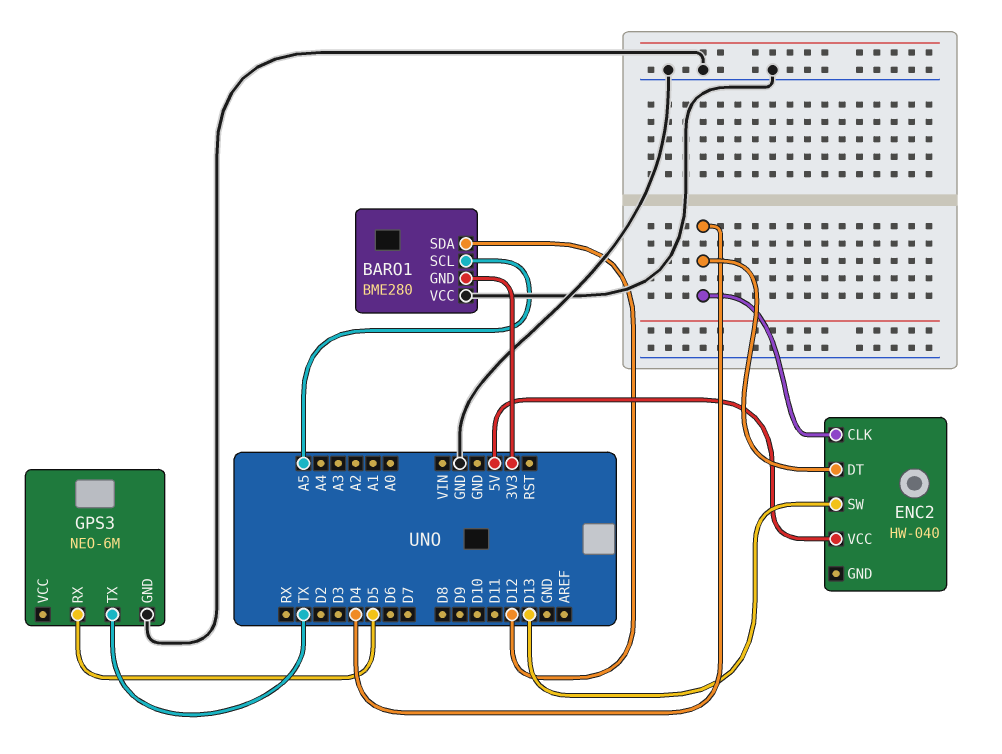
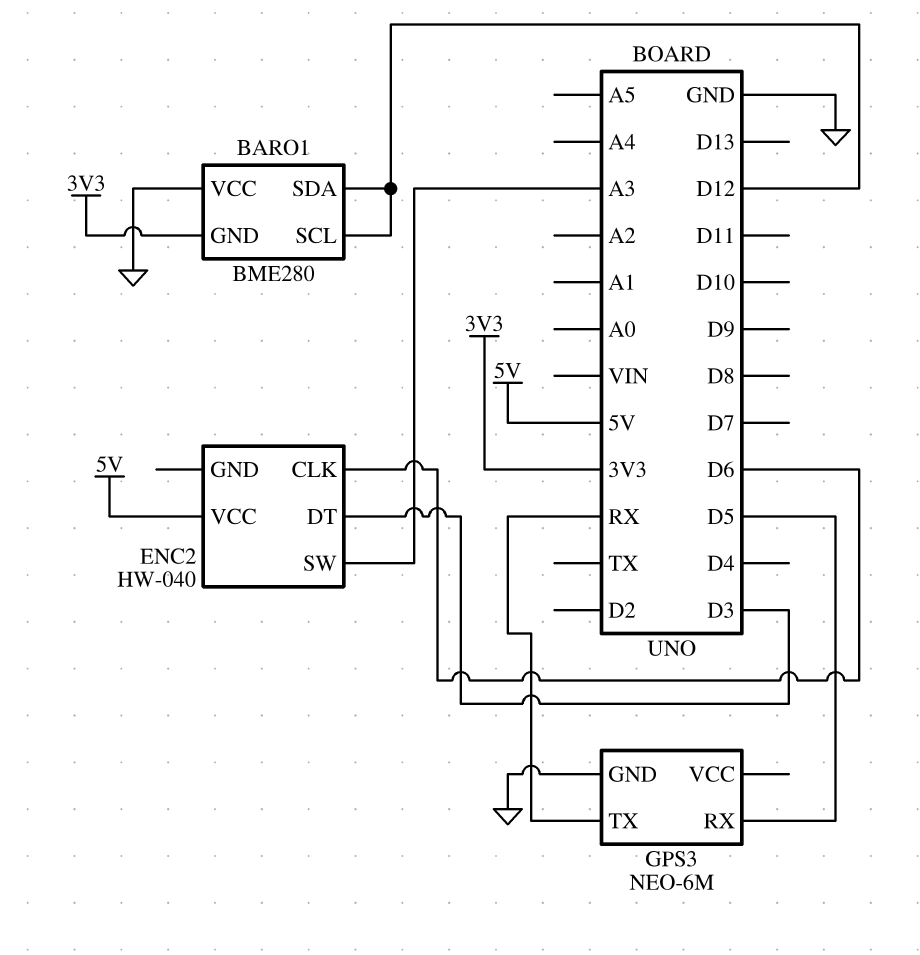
BARO1 pin SCL: A5 -> D12
ENC2 pin CLK: D4 -> D6
ENC2 pin DT: D4 -> D3
ENC2 pin SW: D13 -> A3
GPS3 pin TX: TX -> RX

